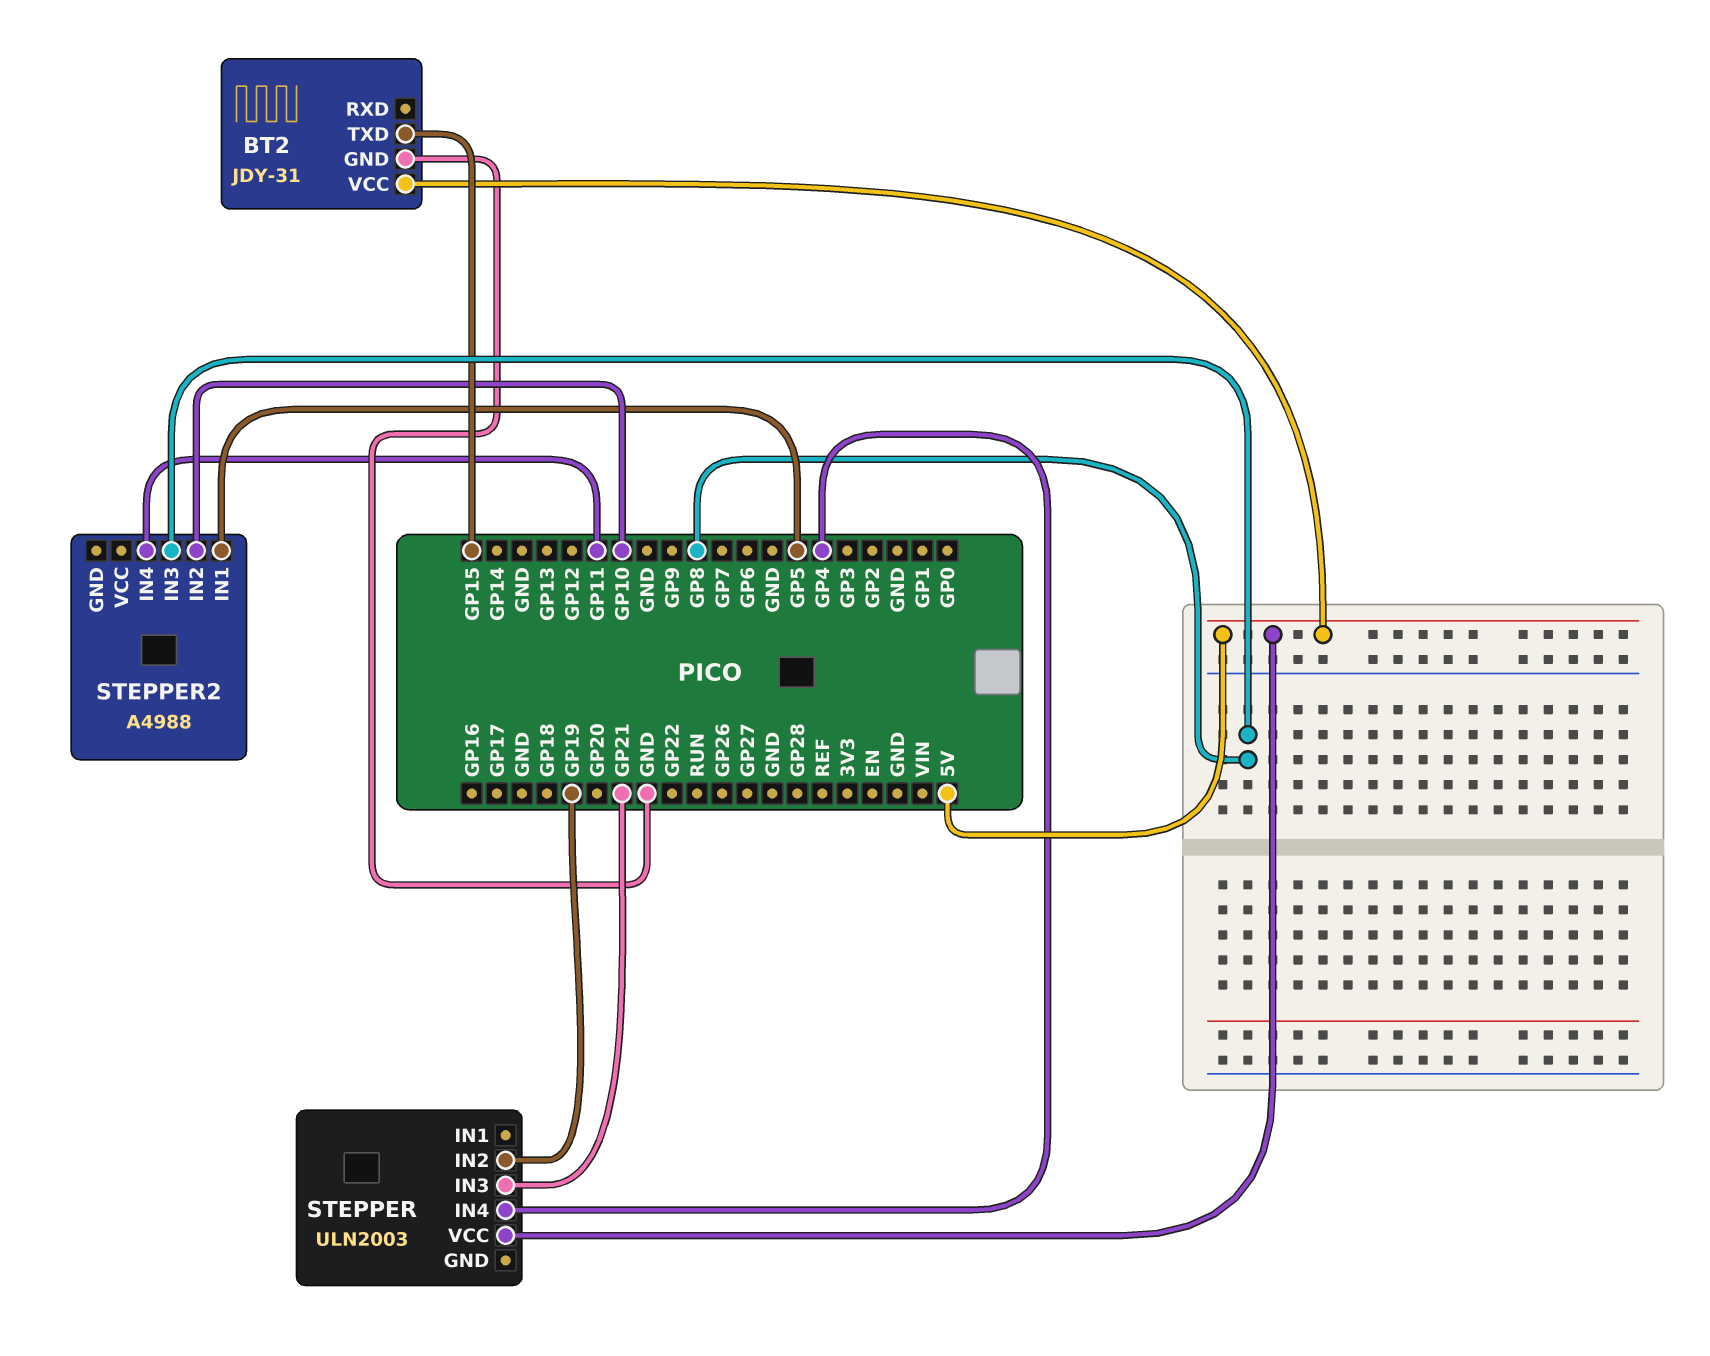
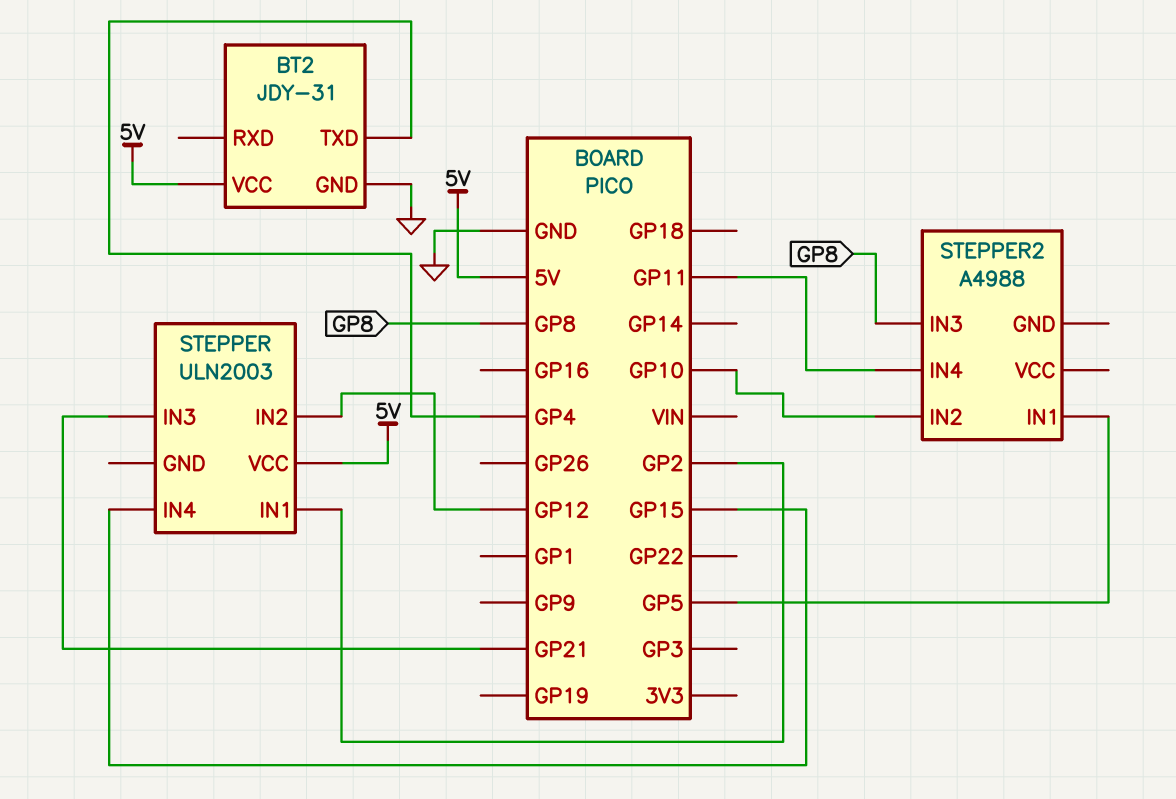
BT2 pin TXD: GP15 -> GP4
STEPPER pin IN1: none -> GP2
STEPPER pin IN2: GP19 -> GP12
STEPPER pin IN4: GP4 -> GP15

